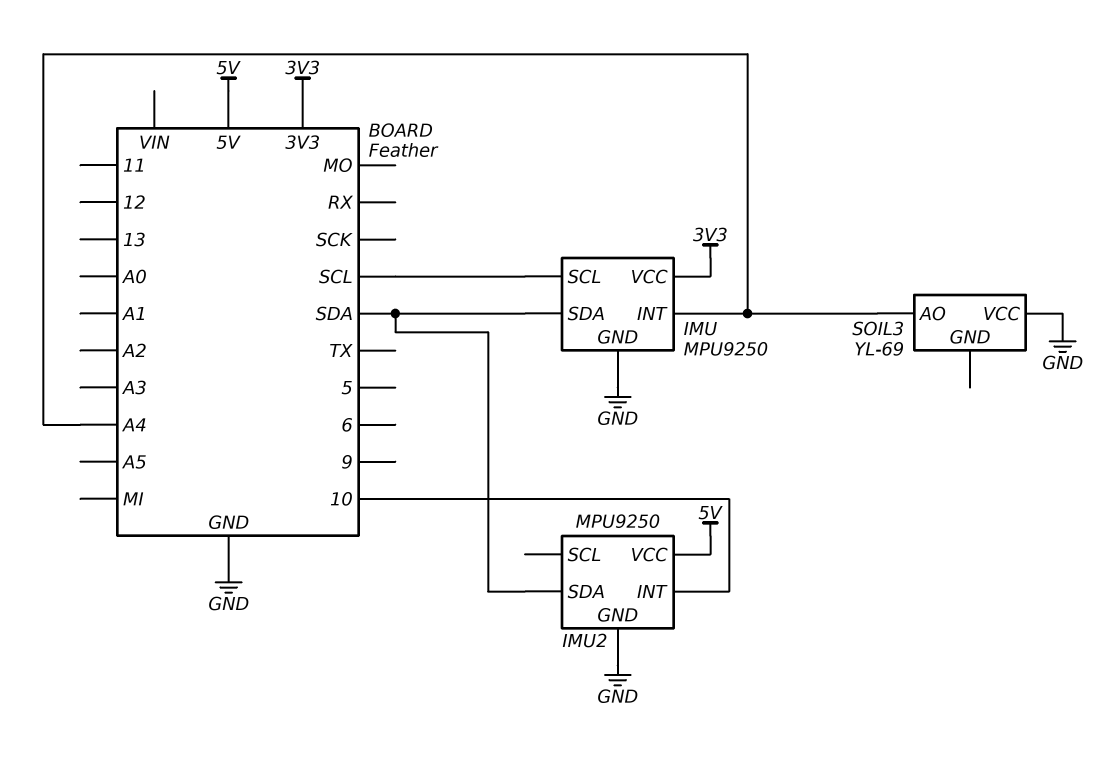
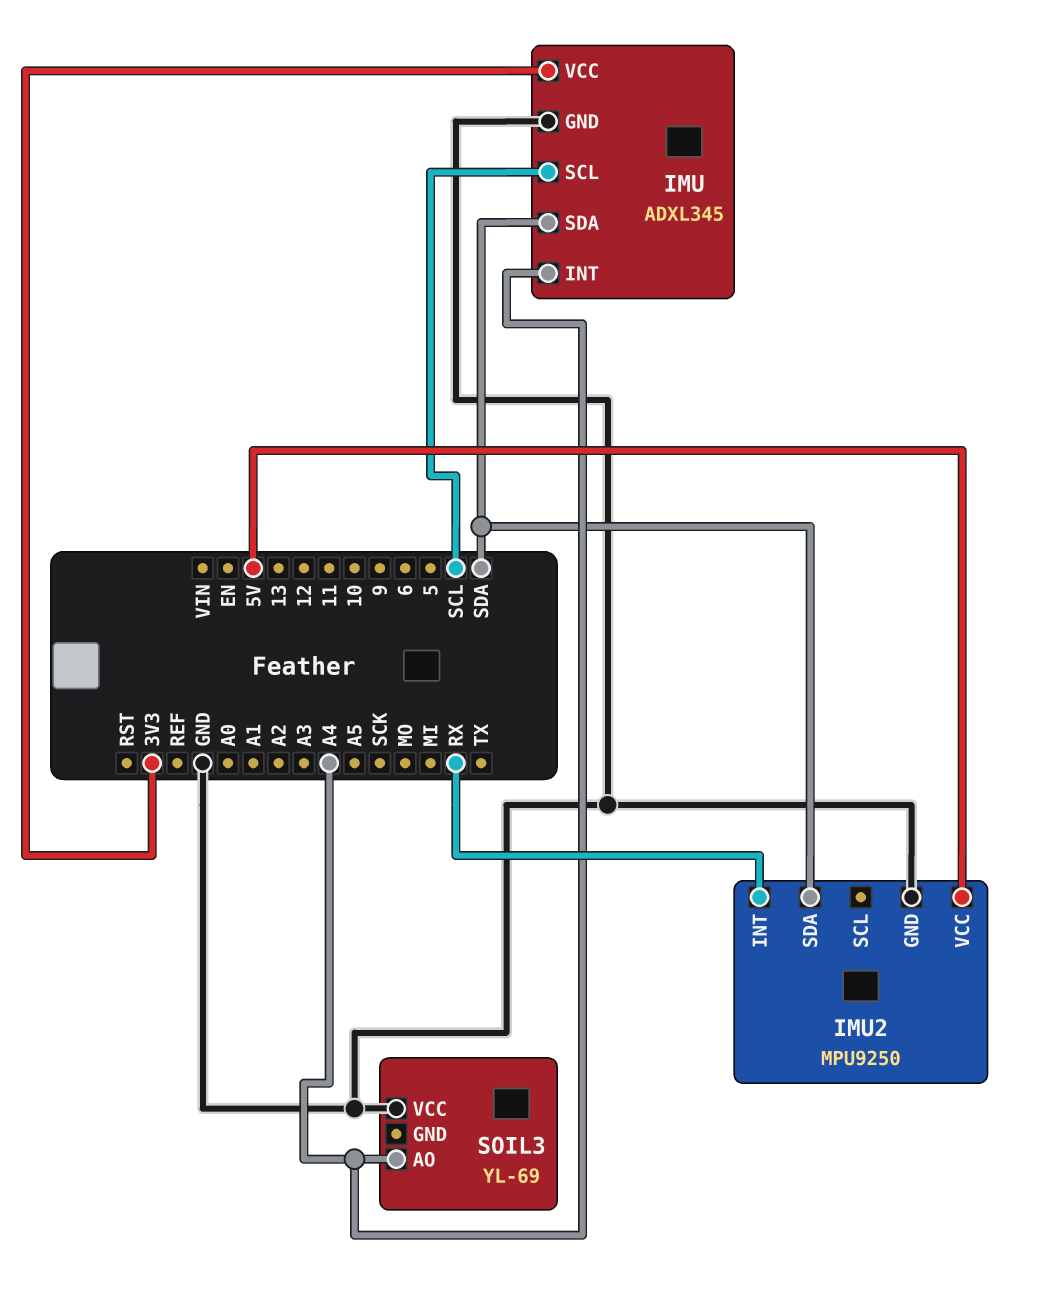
IMU: MPU9250 -> ADXL345
IMU2 pin INT: 10 -> RX

